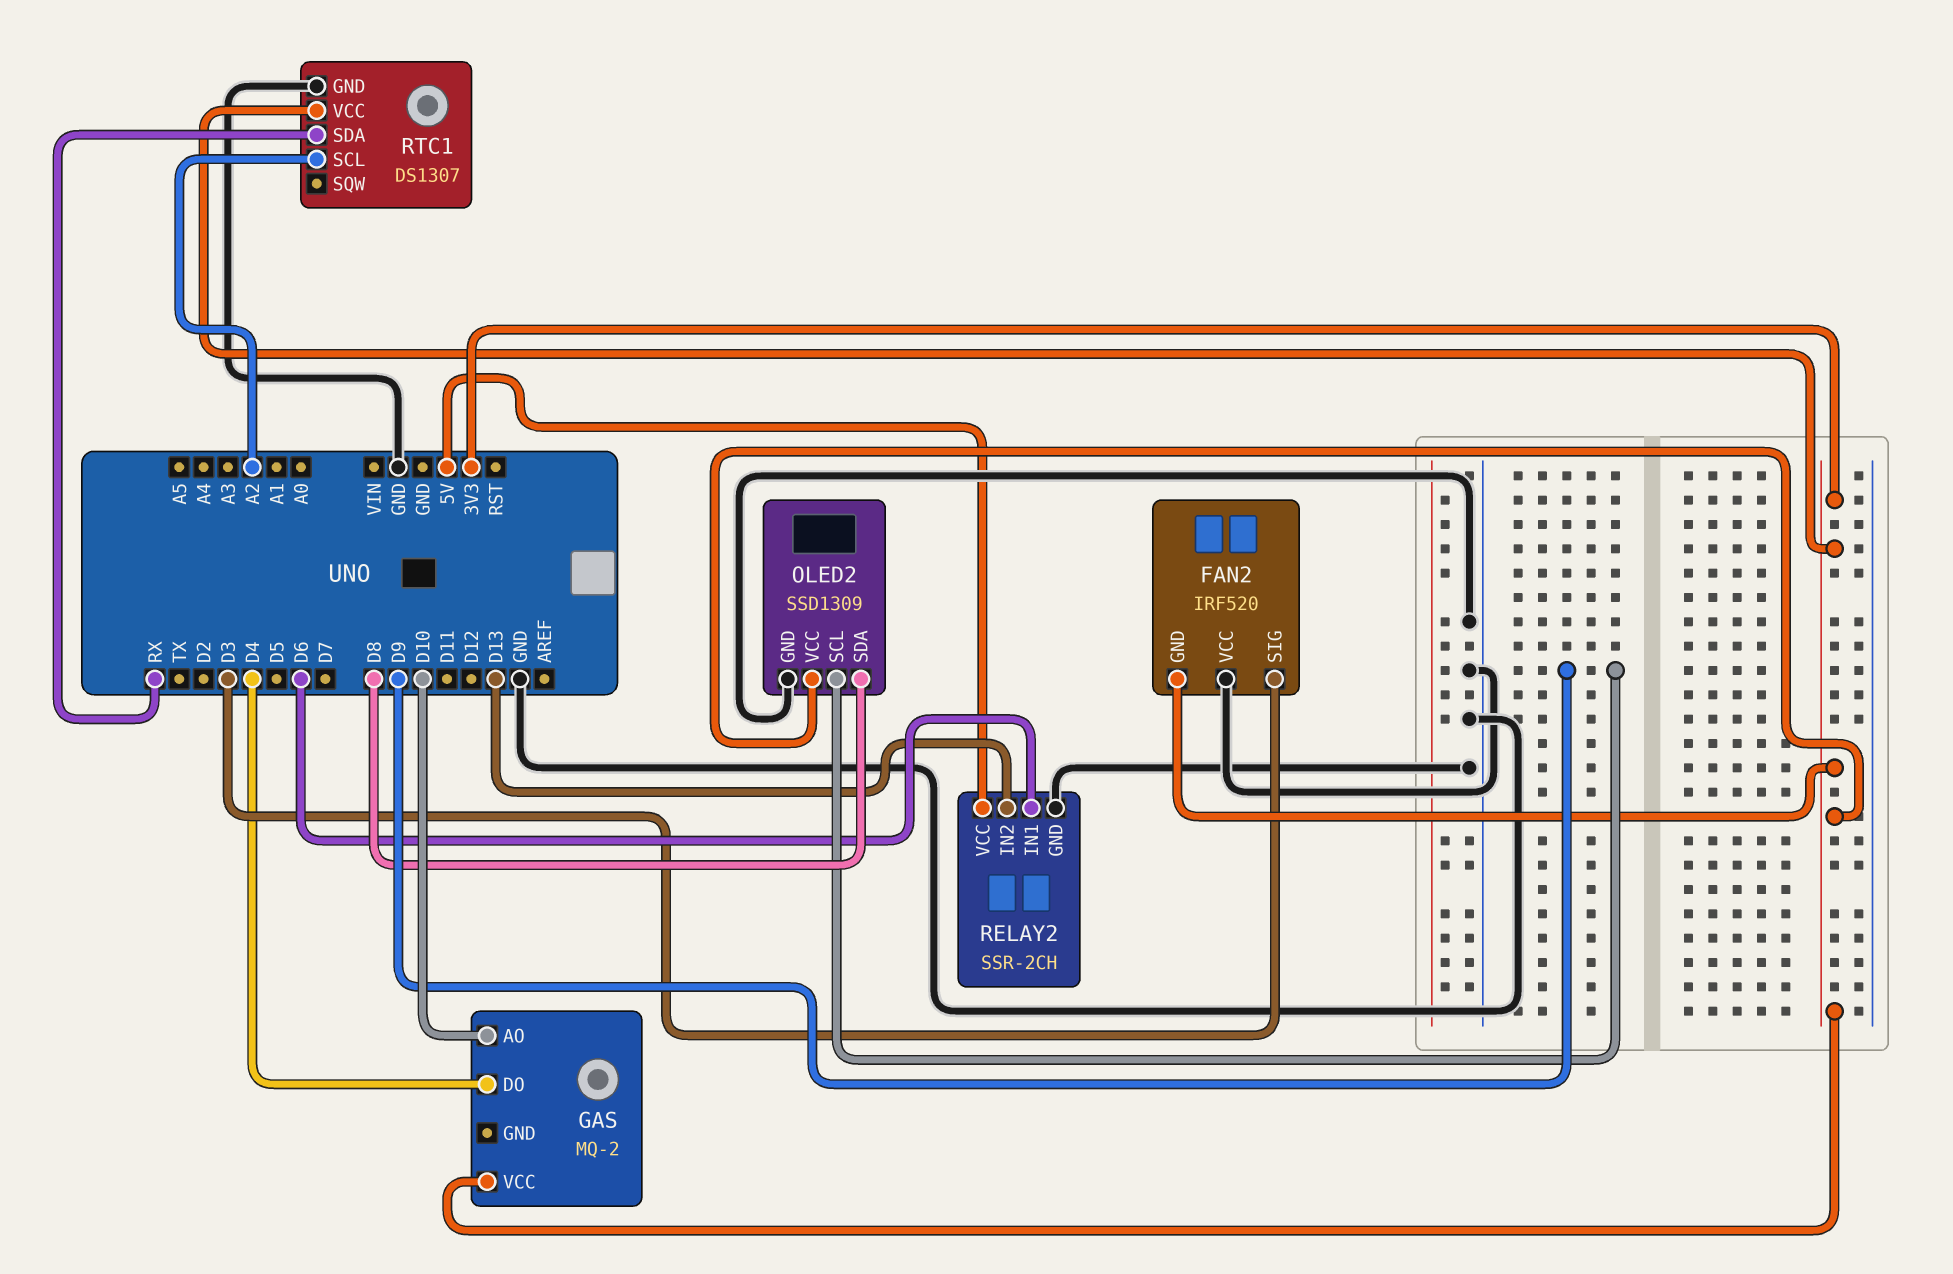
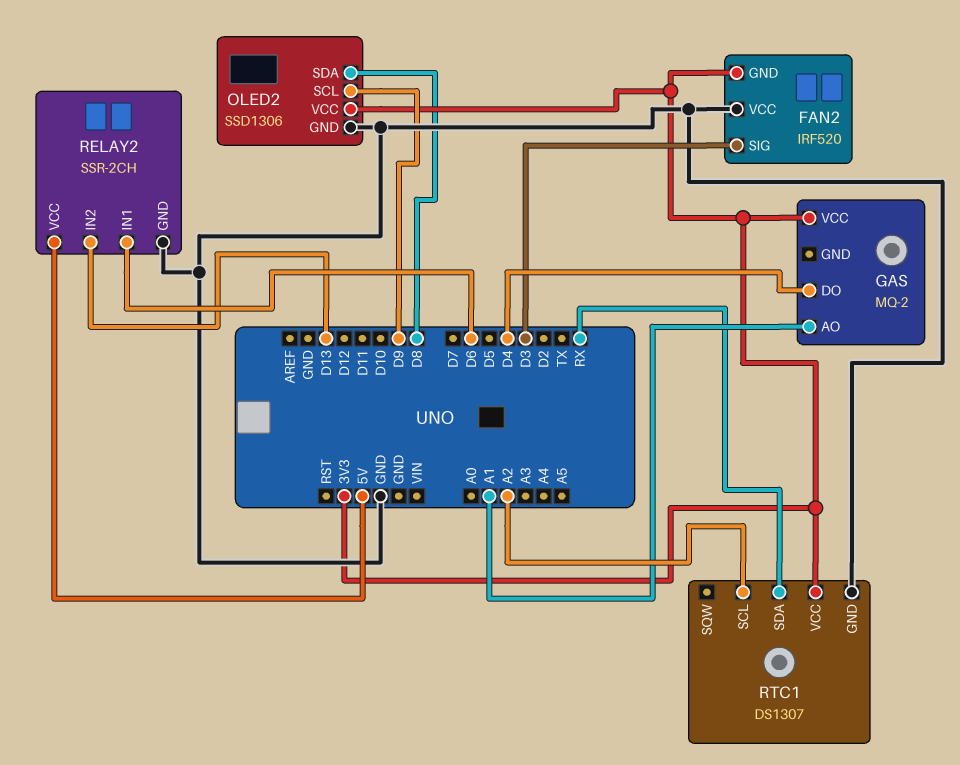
GAS pin AO: D10 -> A1
OLED2: SSD1309 -> SSD1306

